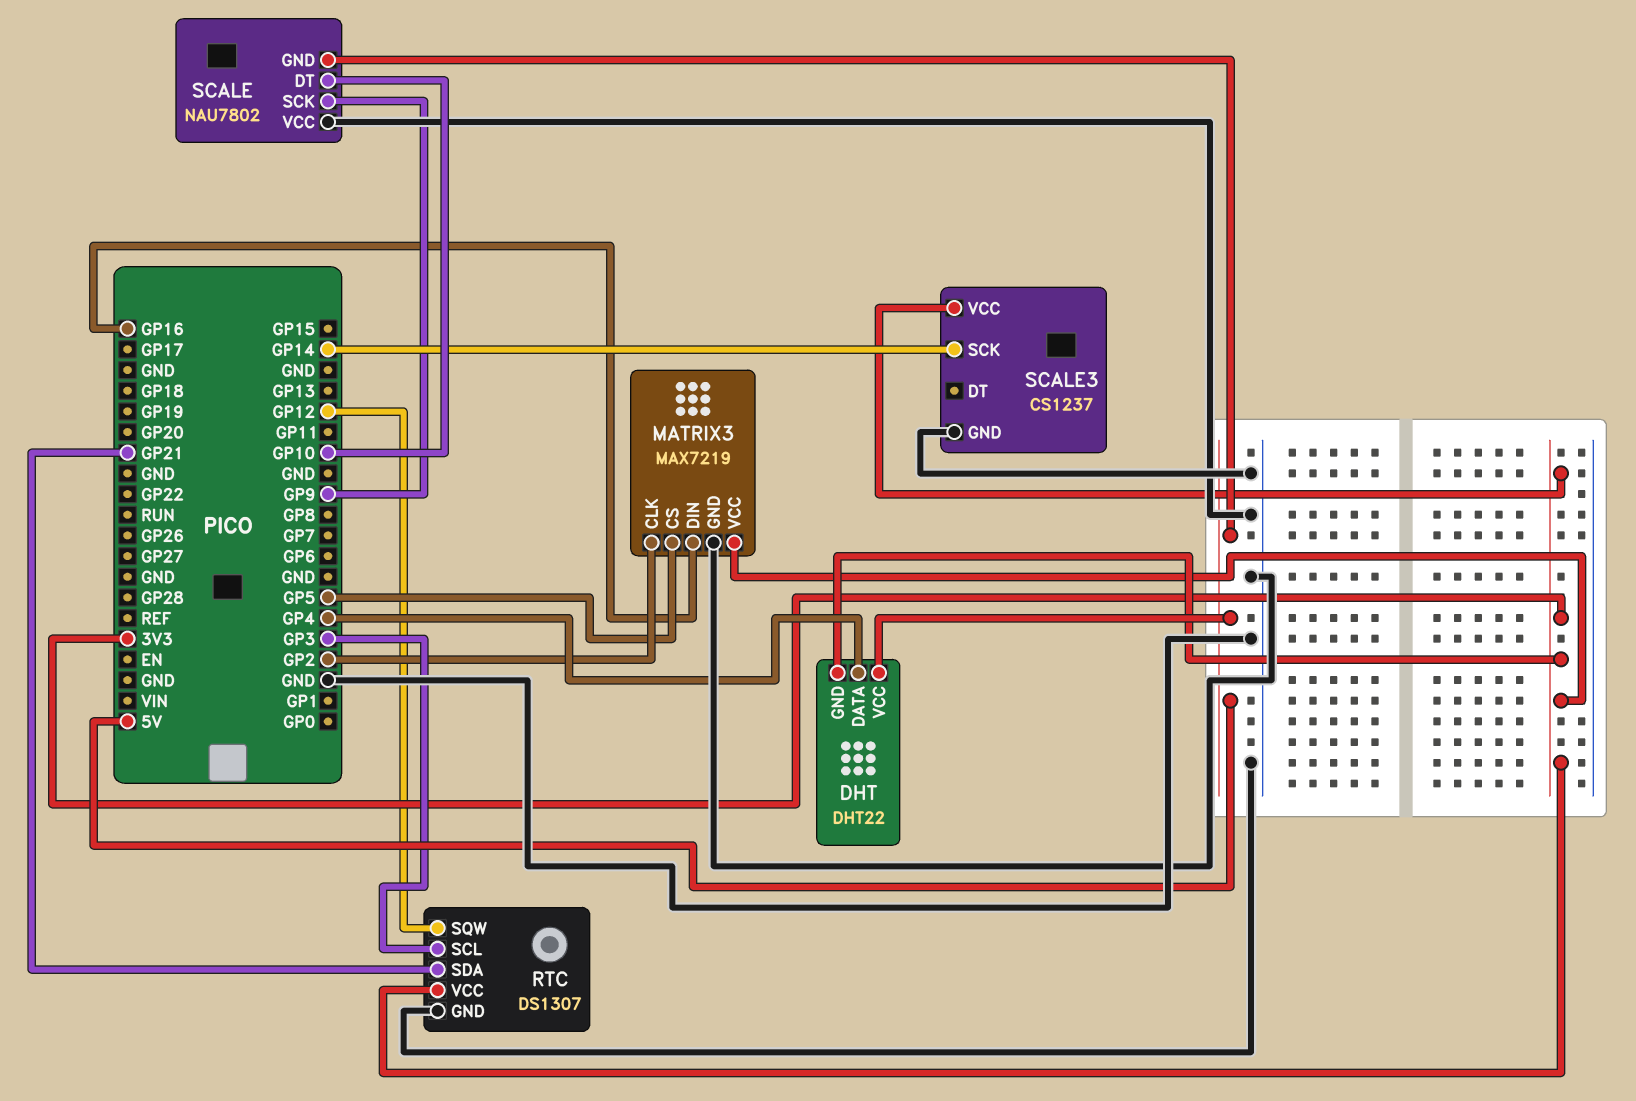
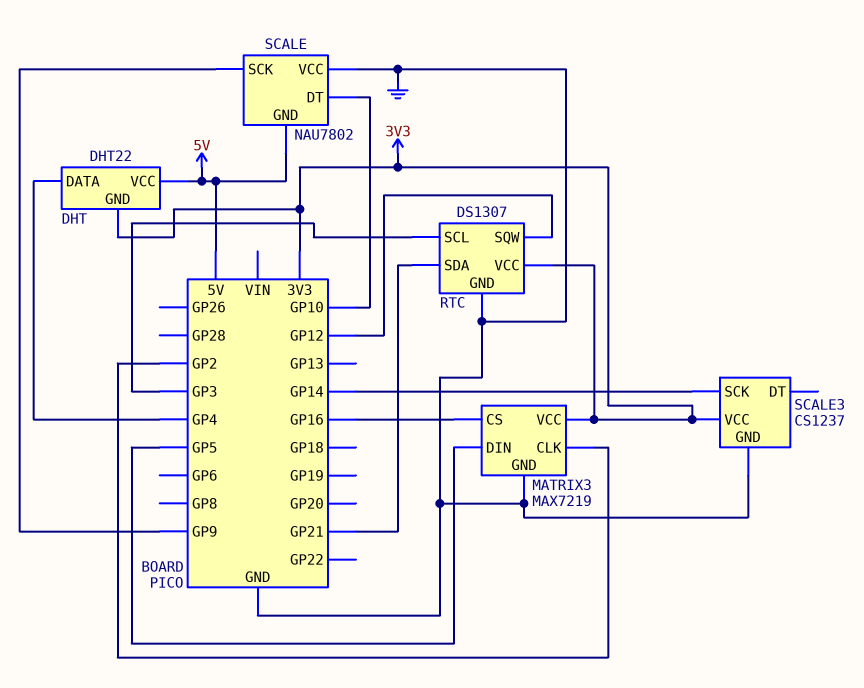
MATRIX3 pin CS: GP5 -> GP16
MATRIX3 pin DIN: GP16 -> GP5

